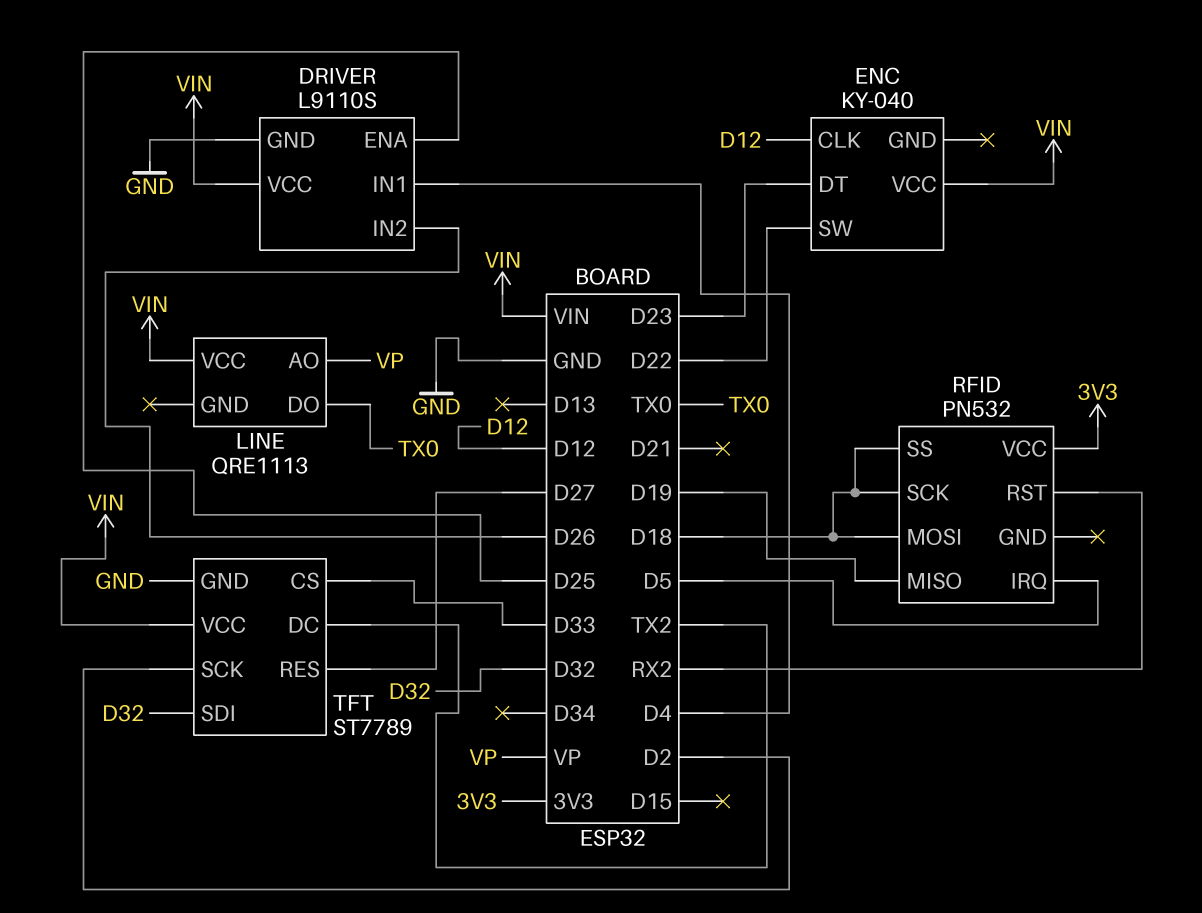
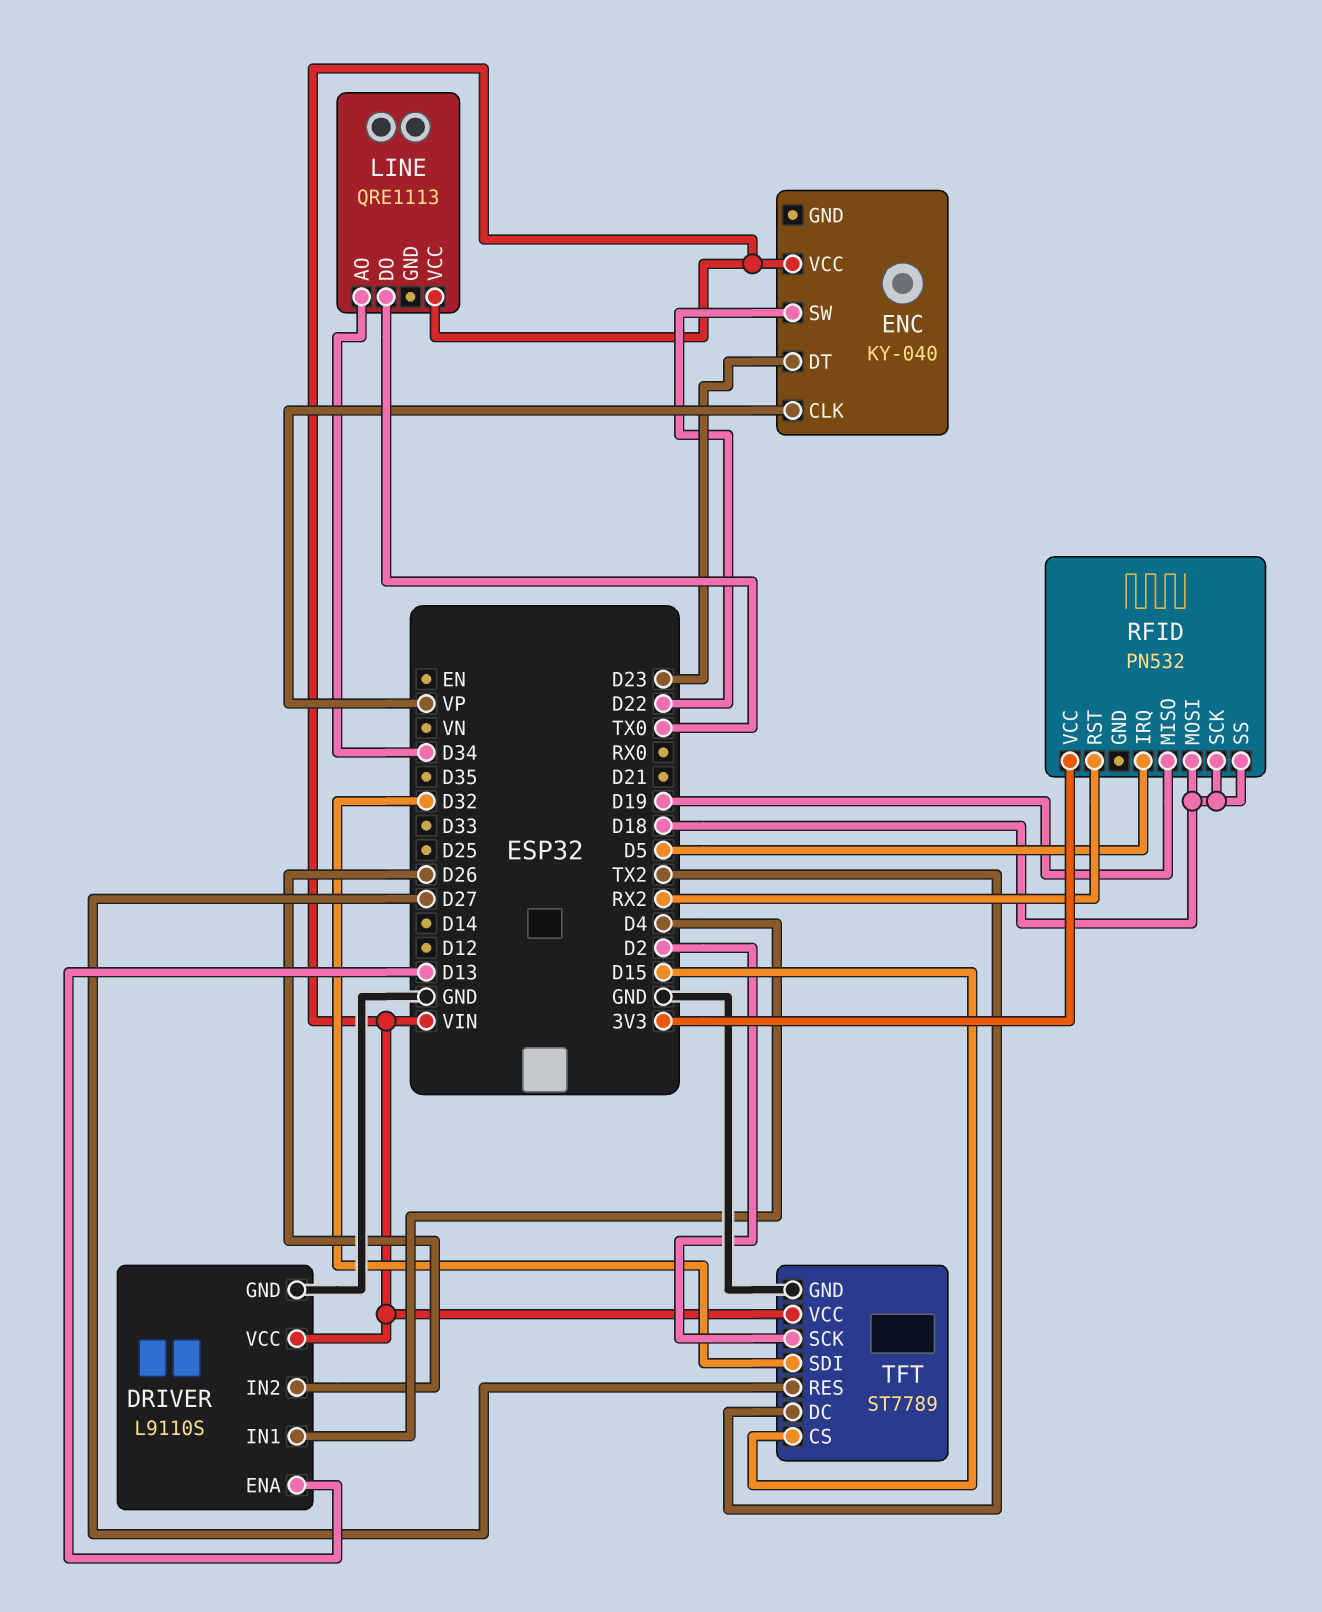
DRIVER pin ENA: D25 -> D13
ENC pin CLK: D12 -> VP
LINE pin AO: VP -> D34
TFT pin CS: D33 -> D15

